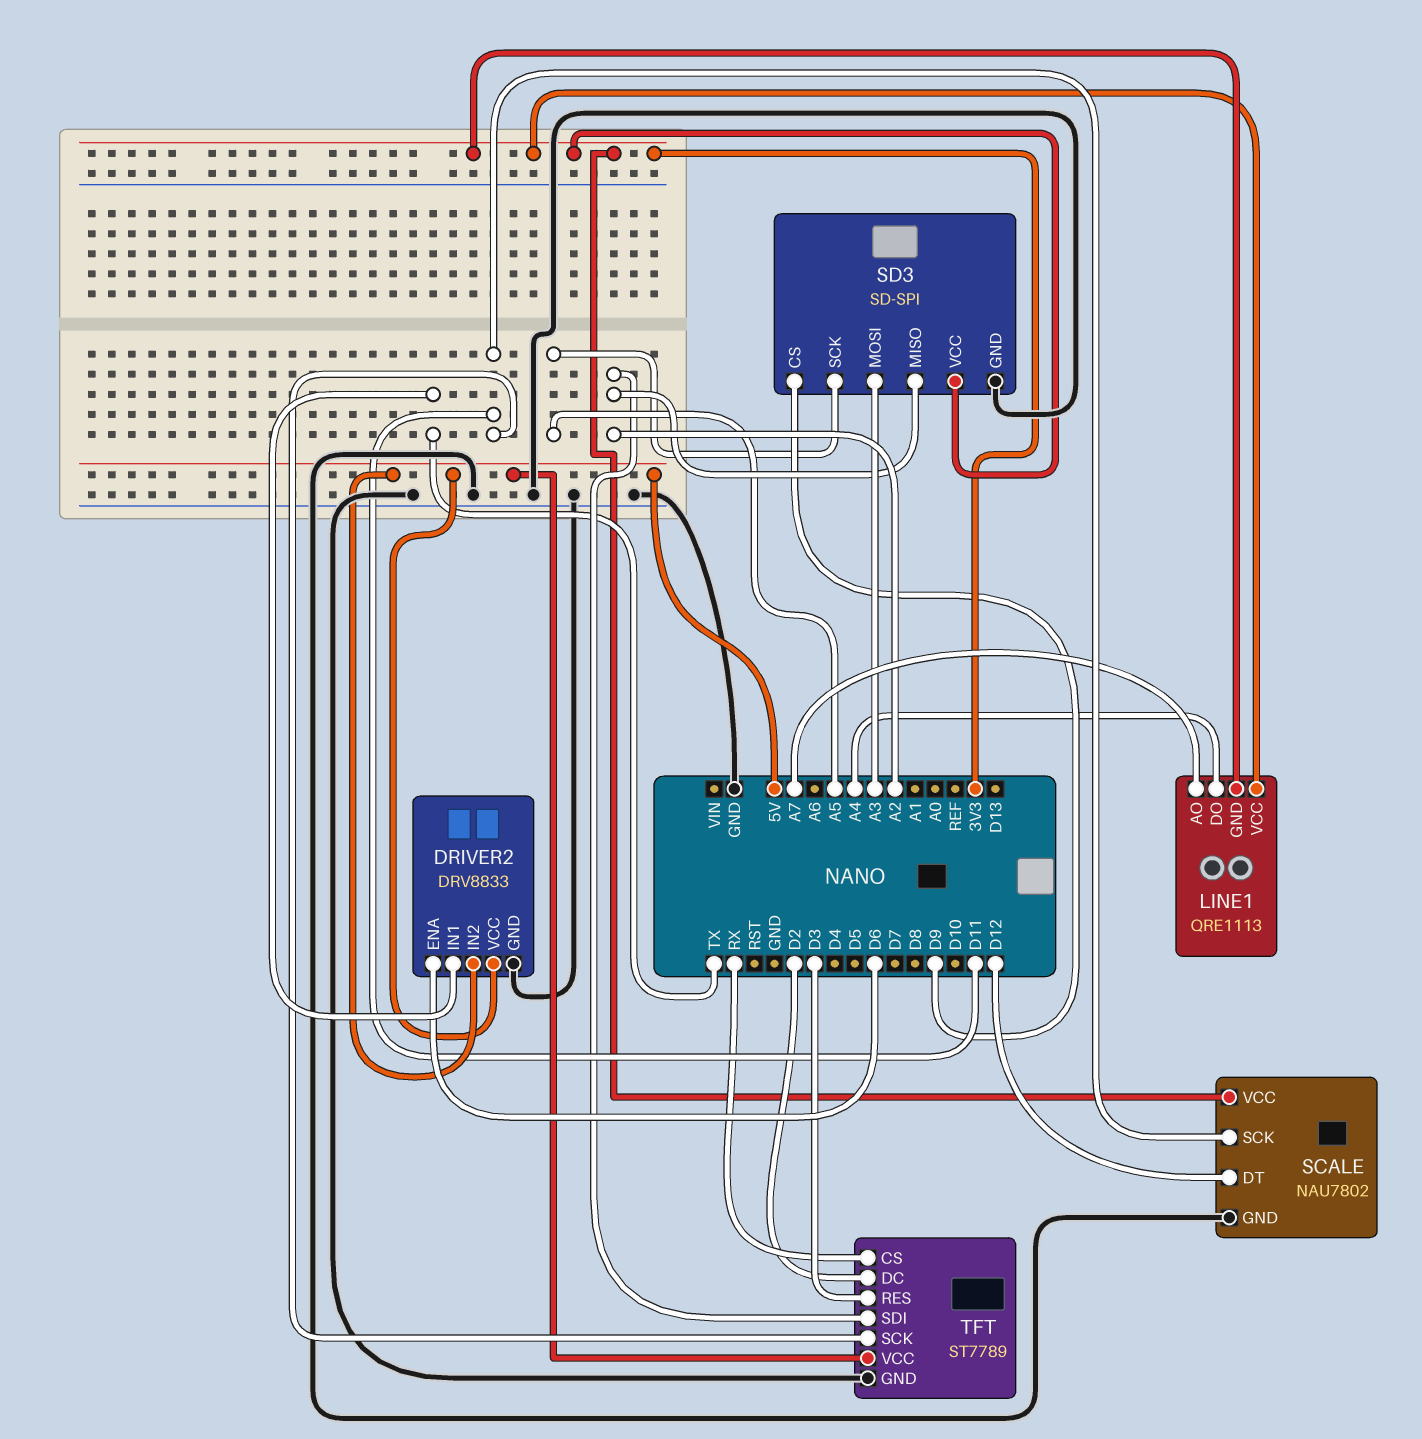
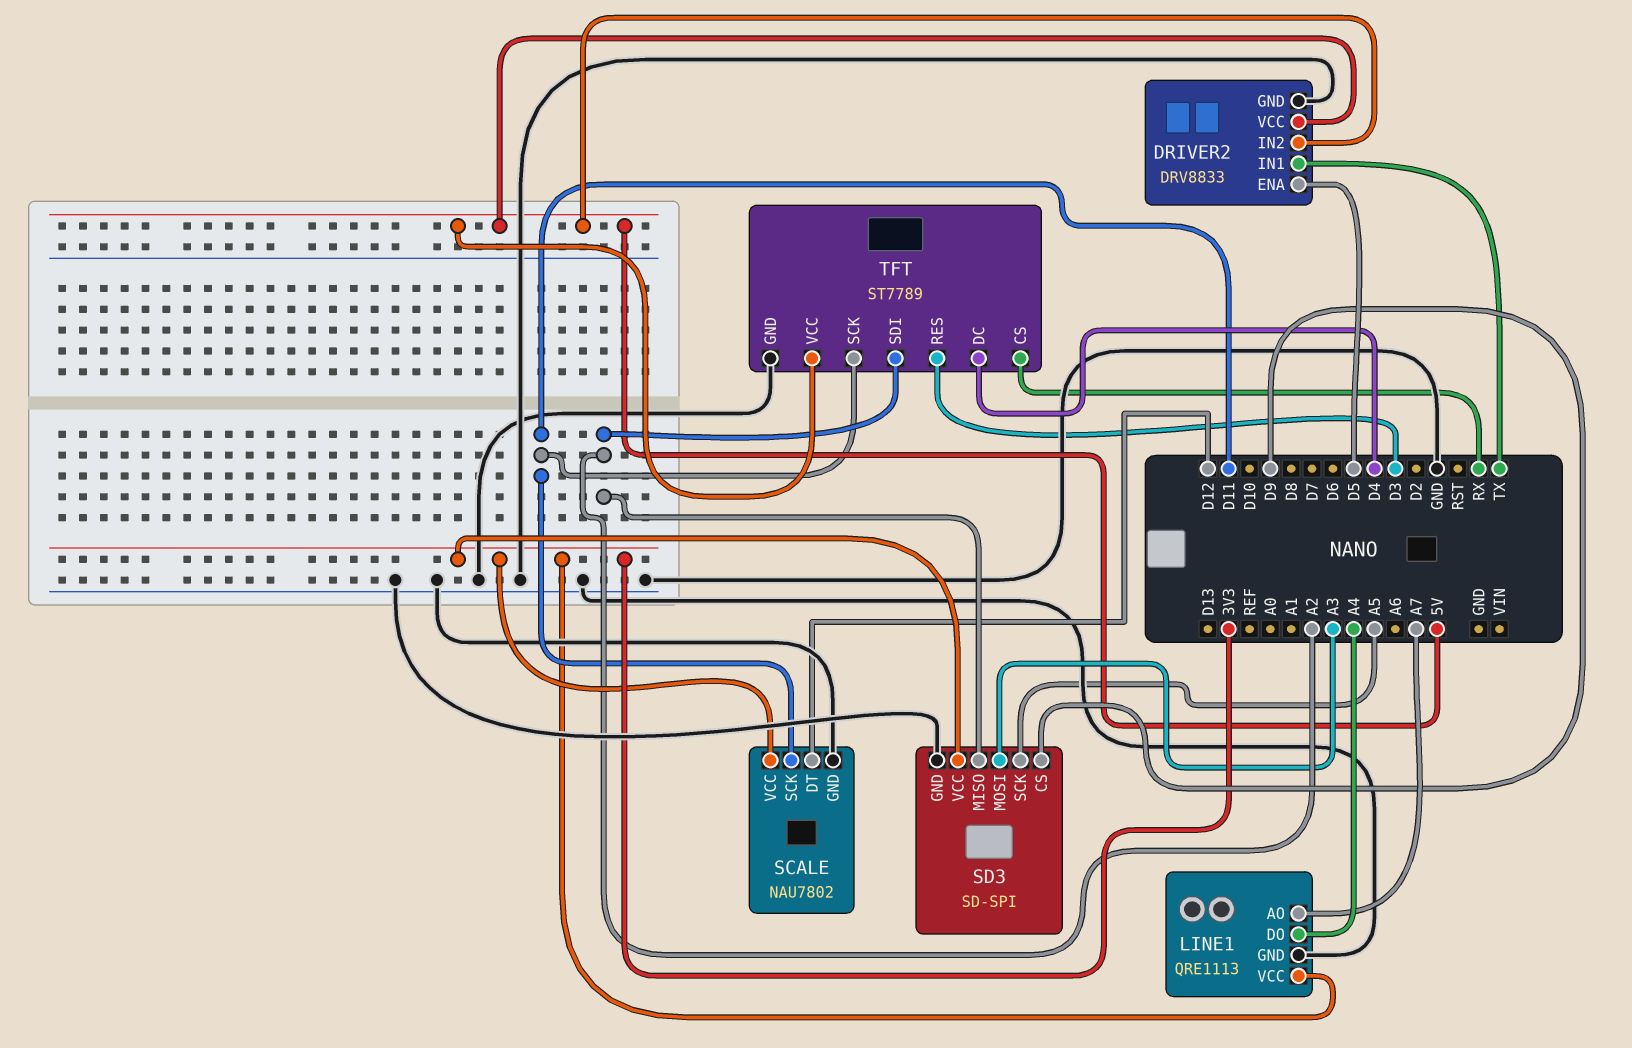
DRIVER2 pin ENA: D6 -> D5
LINE1 pin GND: 3V3 -> GND
TFT pin DC: D2 -> D4

